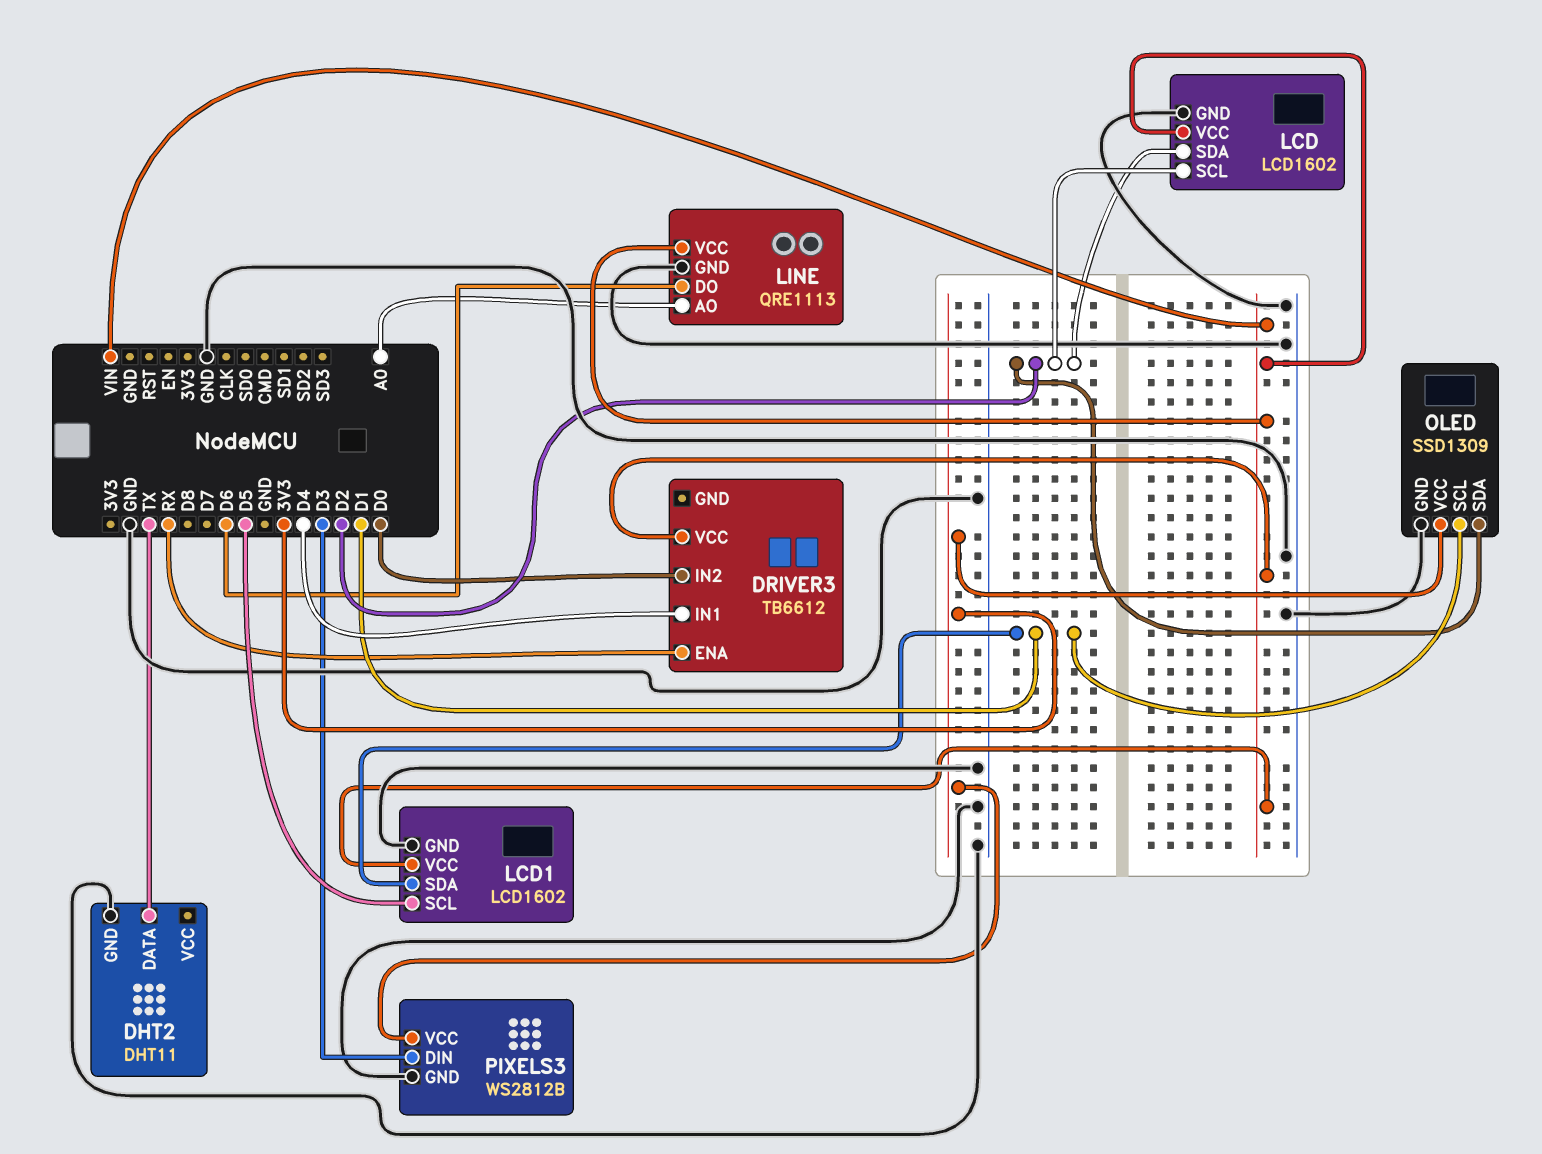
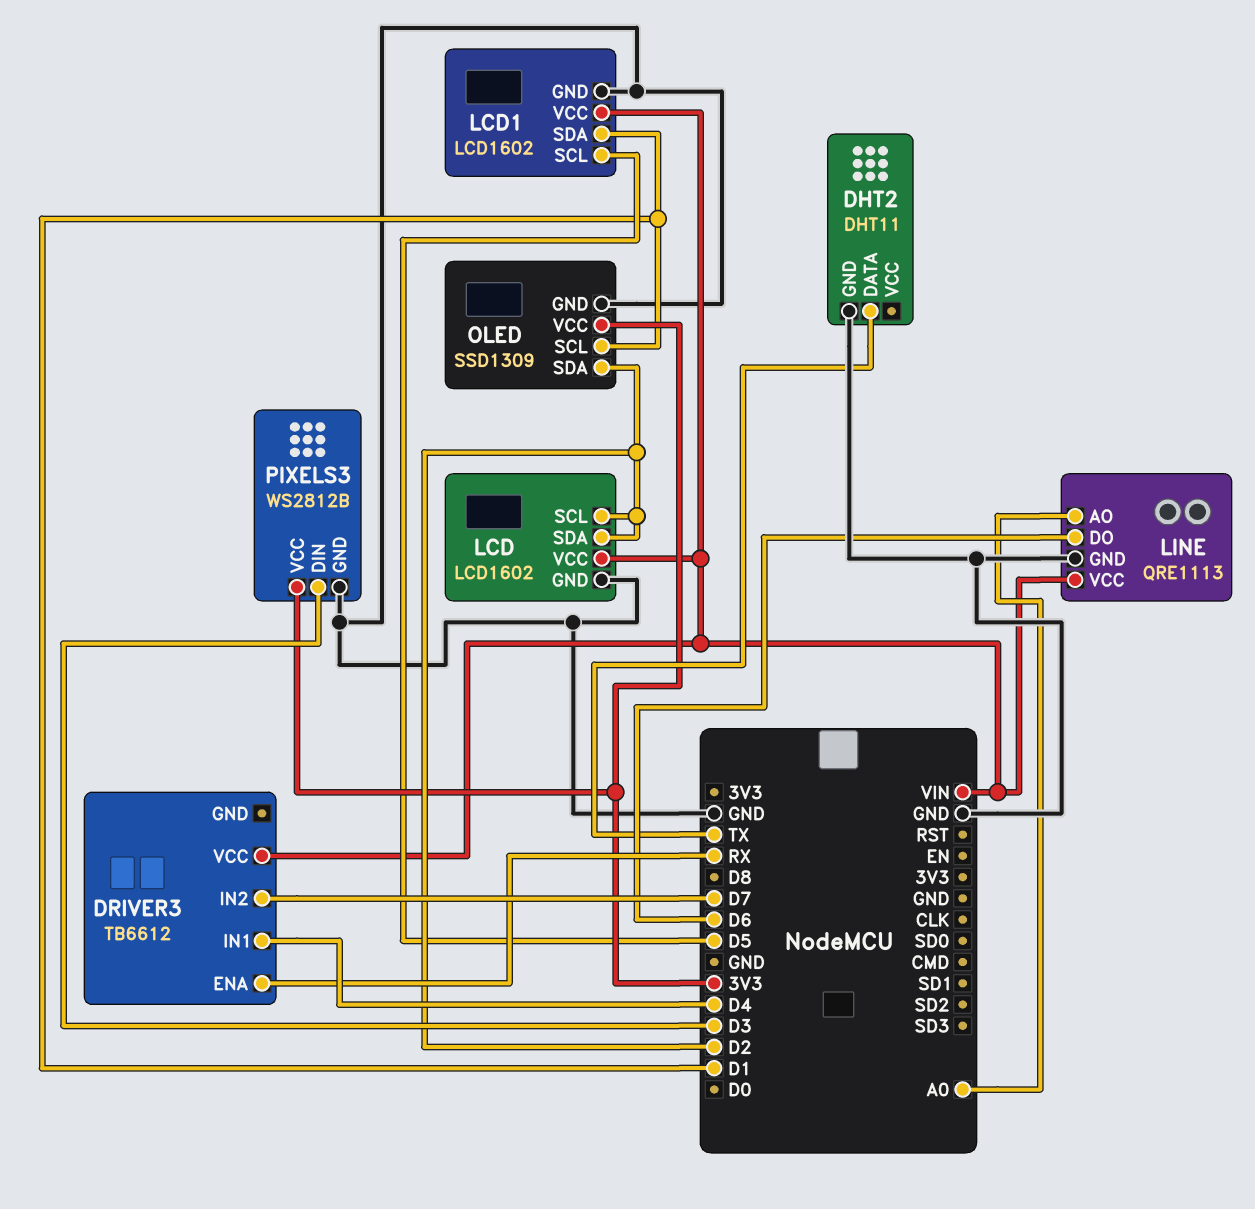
DRIVER3 pin IN2: D0 -> D7

